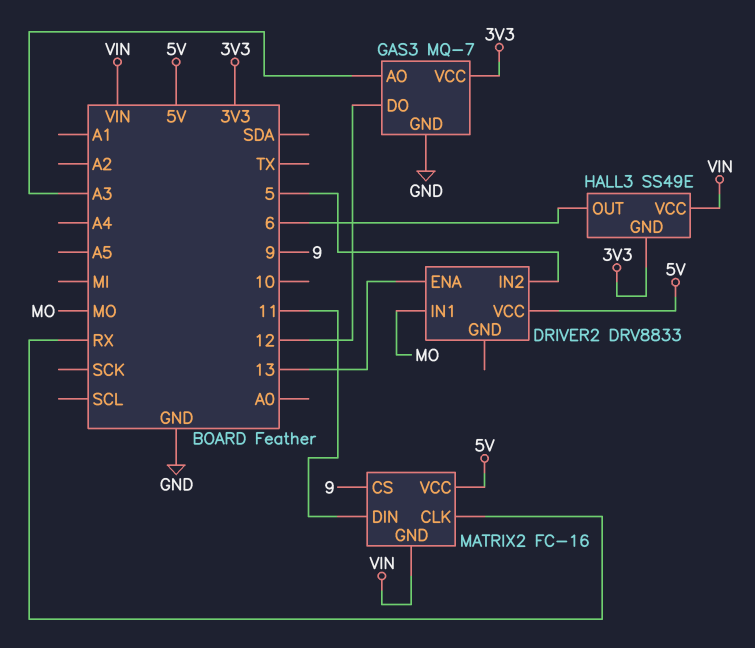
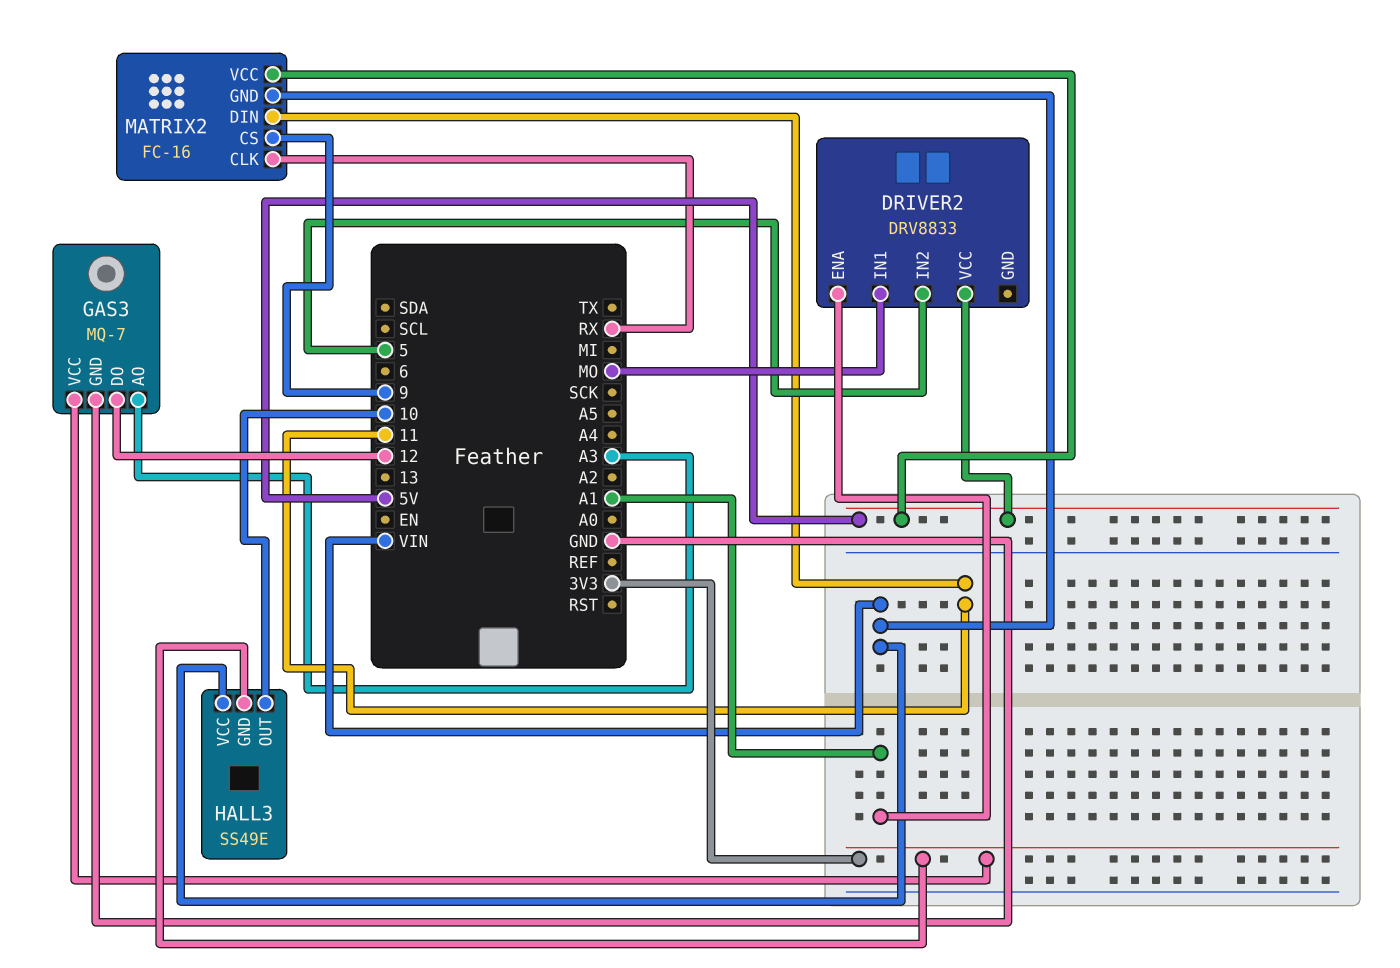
DRIVER2 pin ENA: 13 -> A1
HALL3 pin OUT: 6 -> 10

